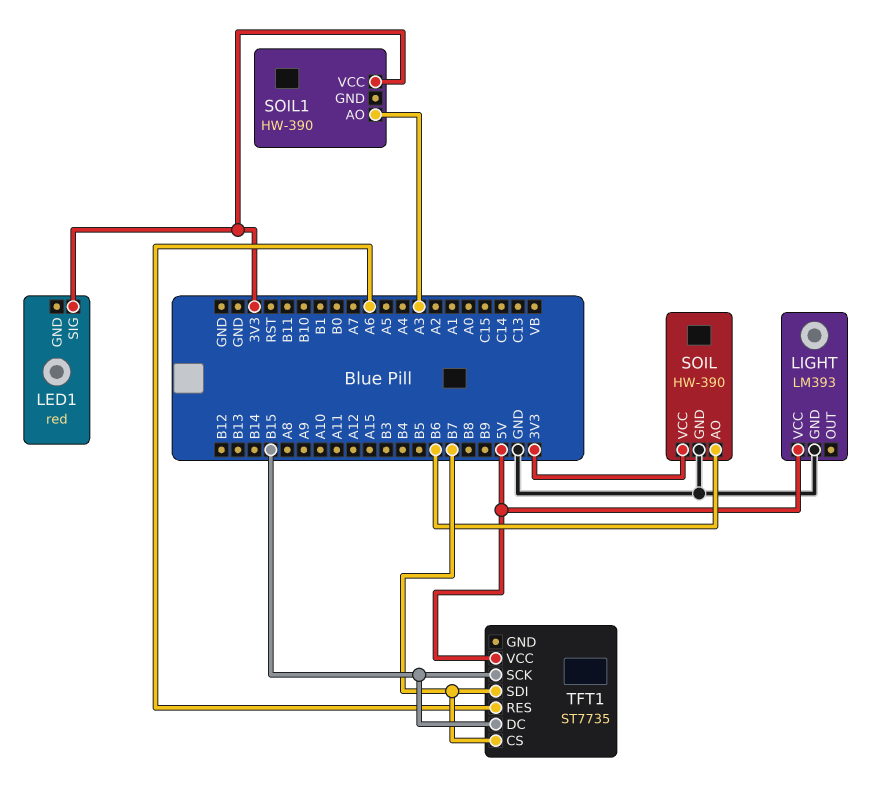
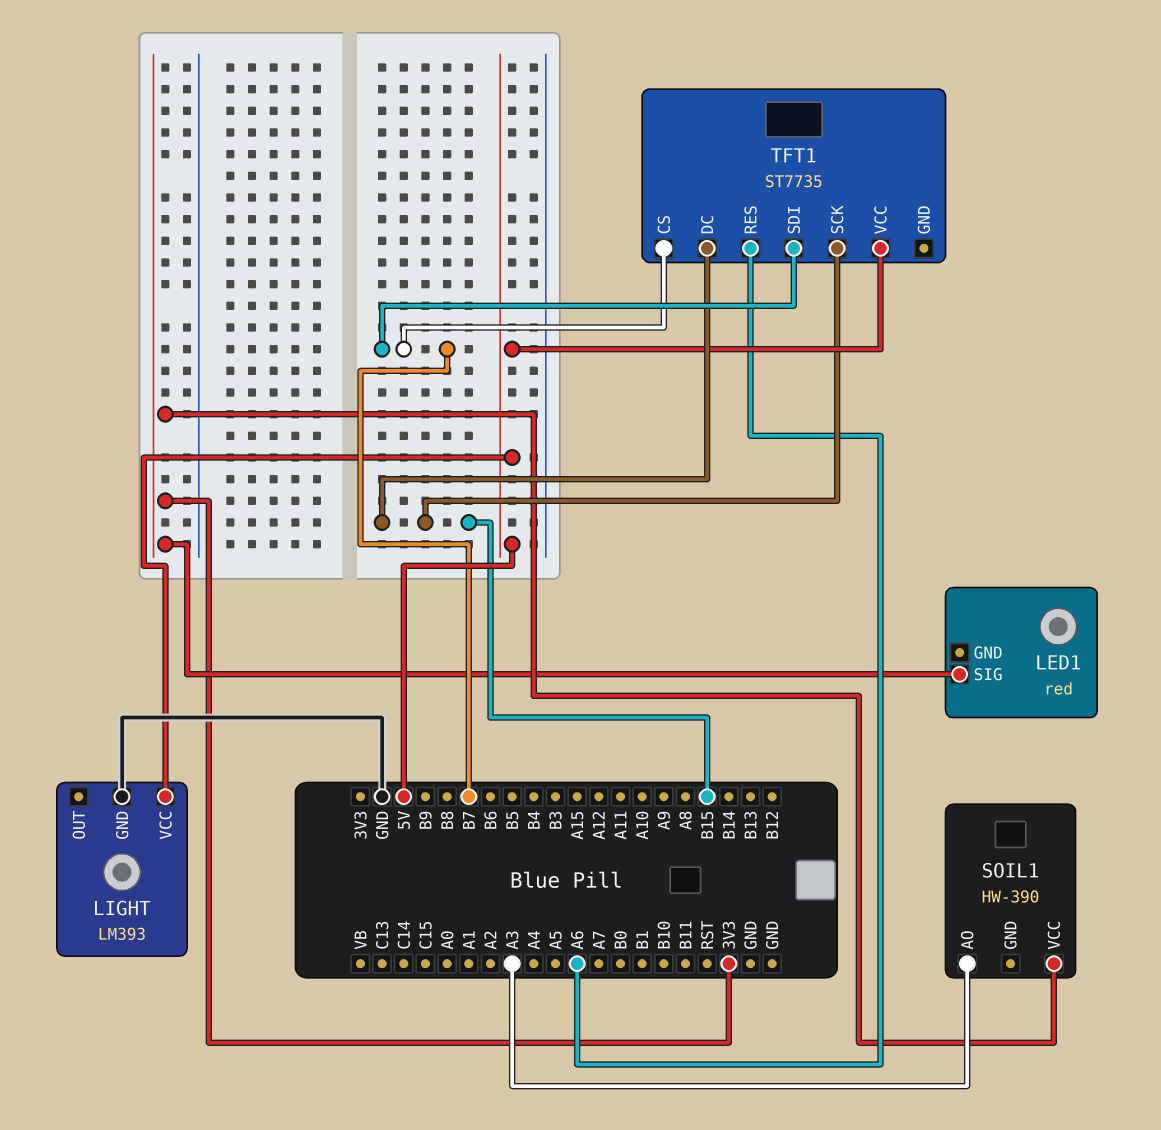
SOIL: HW-390 -> none
SOIL pin AO: B6 -> none
SOIL pin GND: GND -> none
SOIL pin VCC: 3V3 -> none

